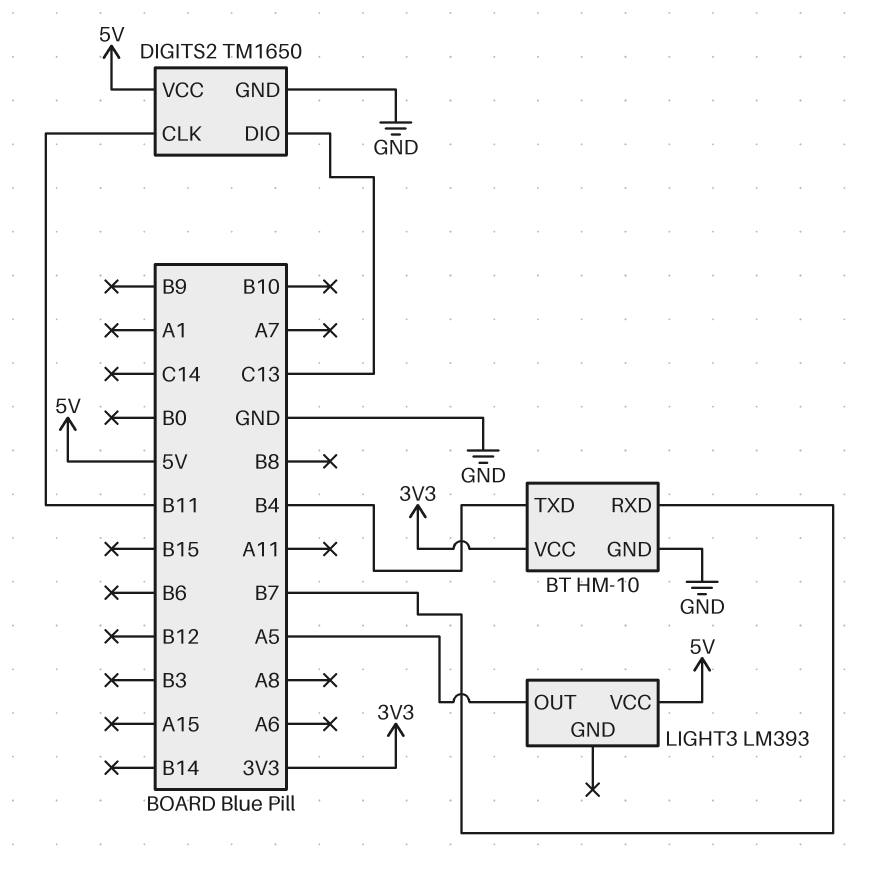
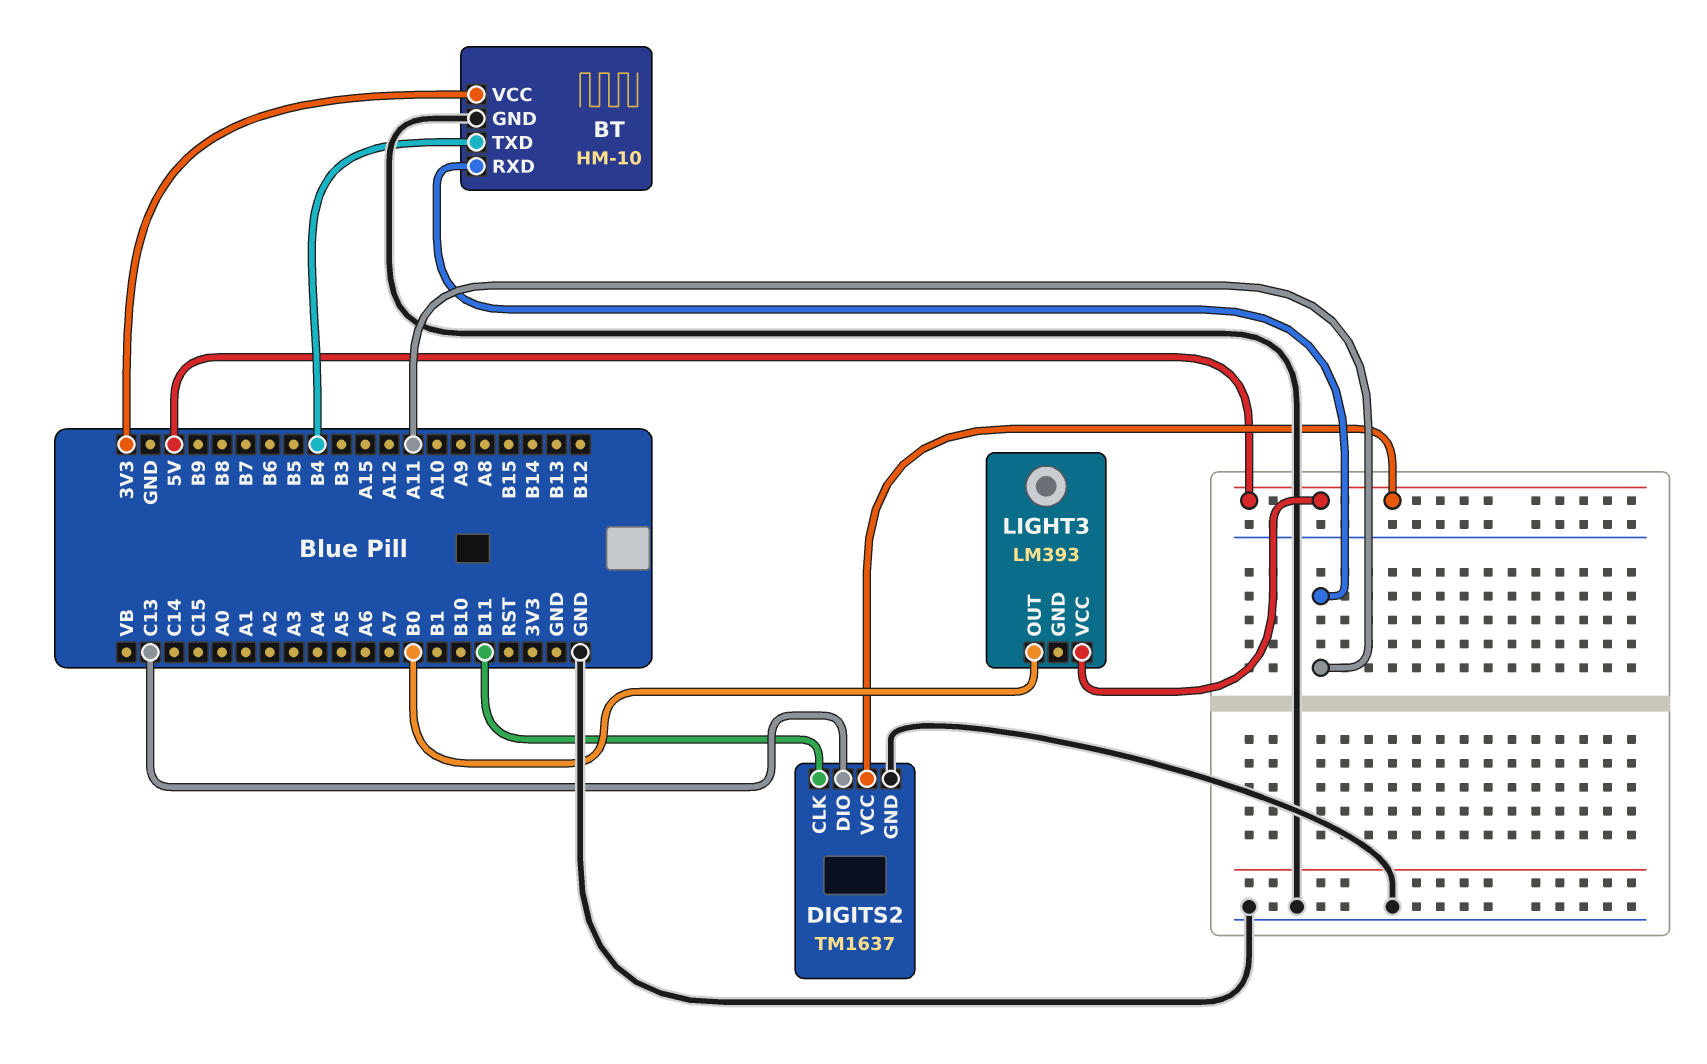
BT pin RXD: B7 -> A11
DIGITS2: TM1650 -> TM1637
LIGHT3 pin OUT: A5 -> B0

